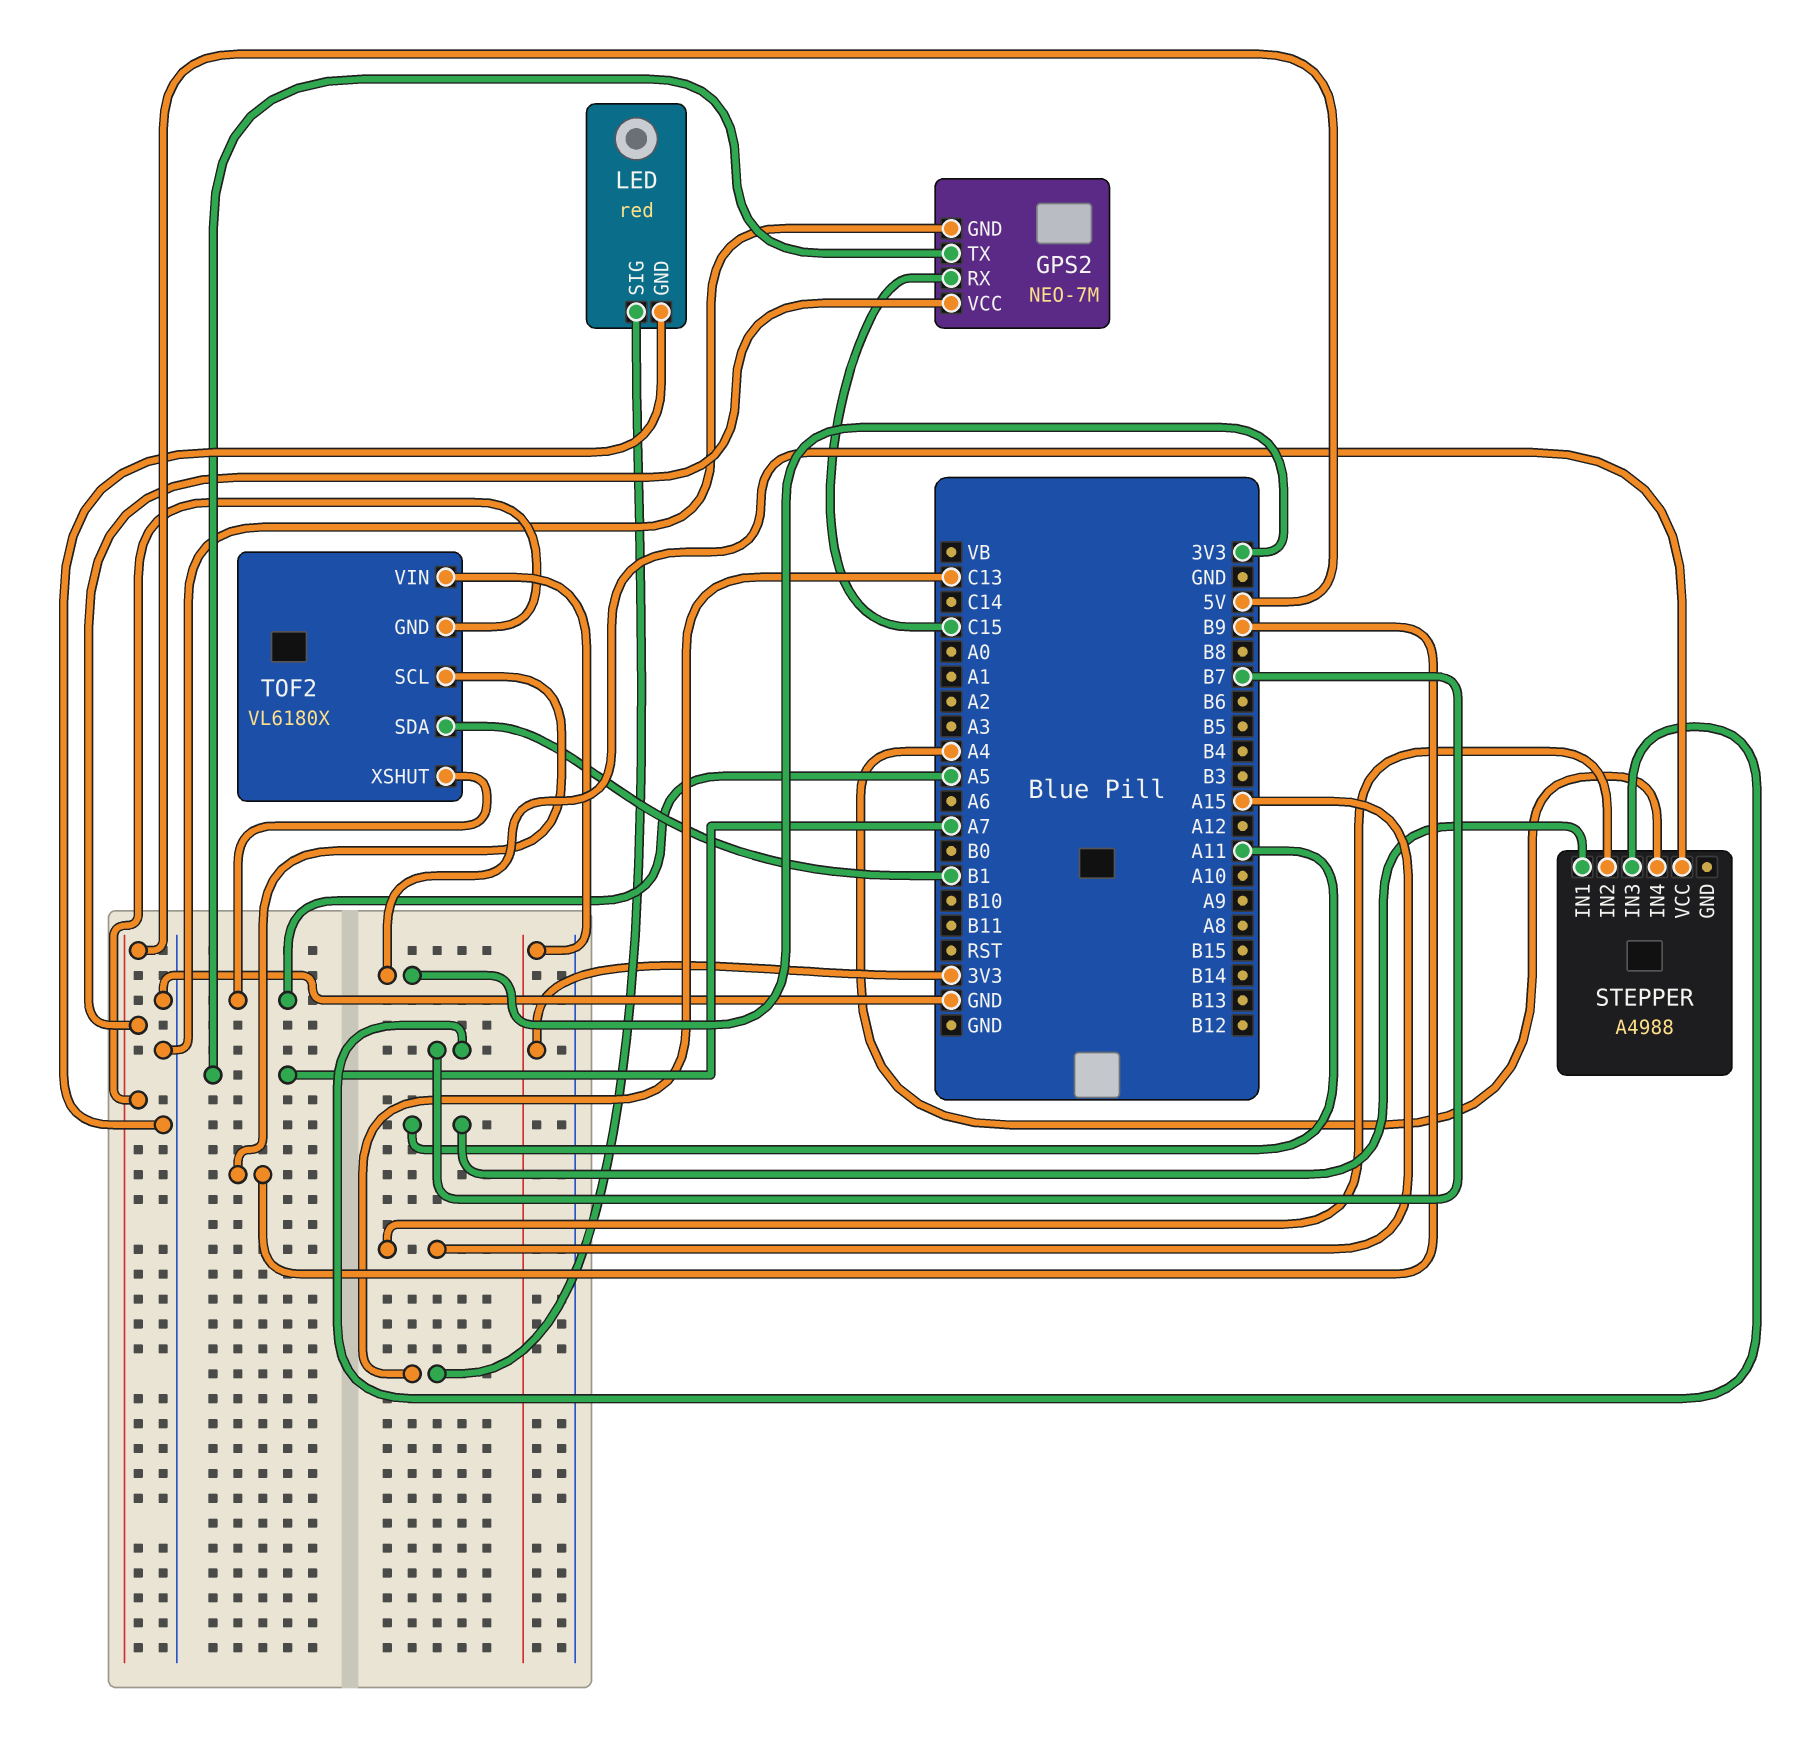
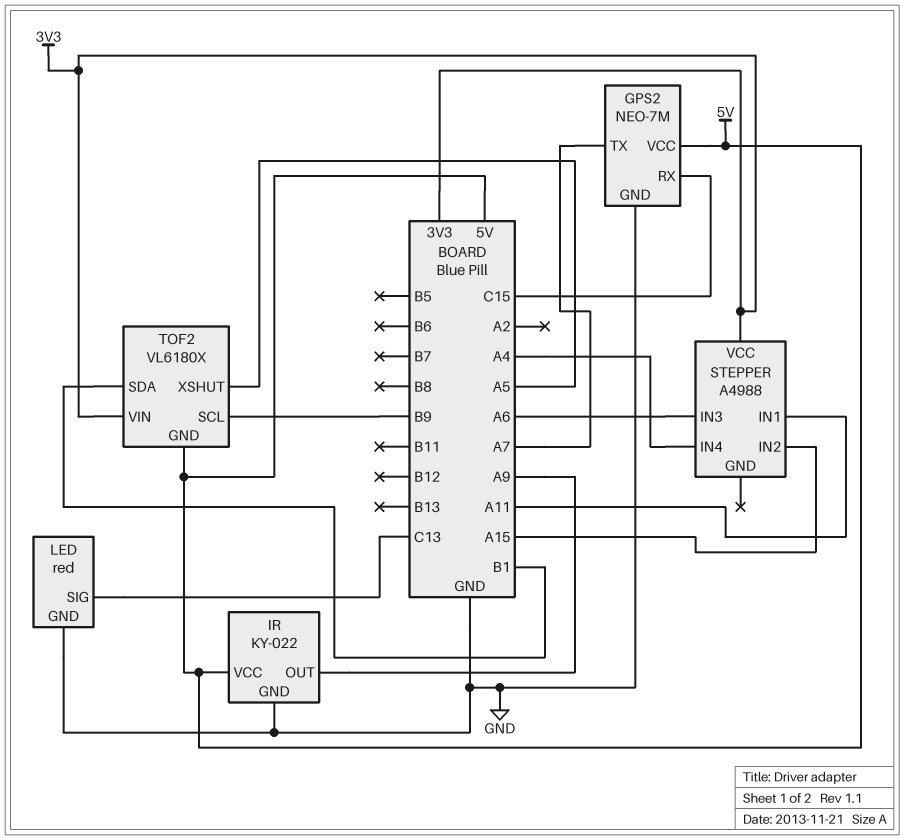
IR: none -> KY-022
IR pin GND: none -> GND
IR pin OUT: none -> A9
IR pin VCC: none -> 5V
STEPPER pin IN3: B7 -> A6

